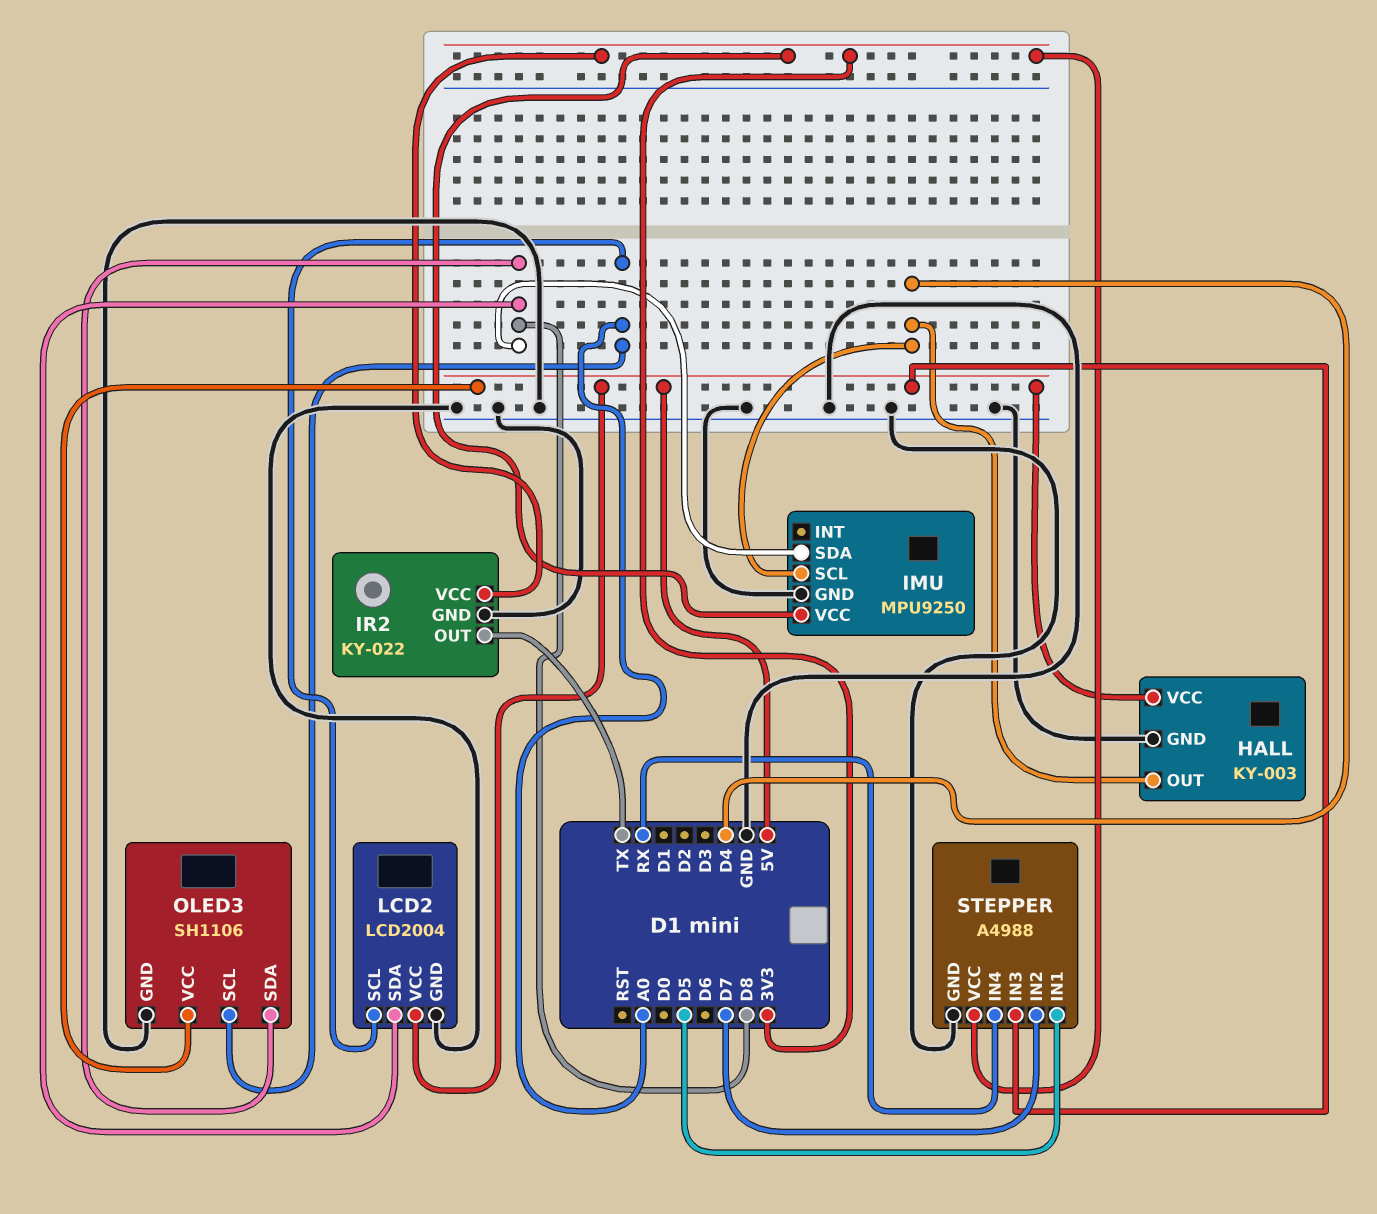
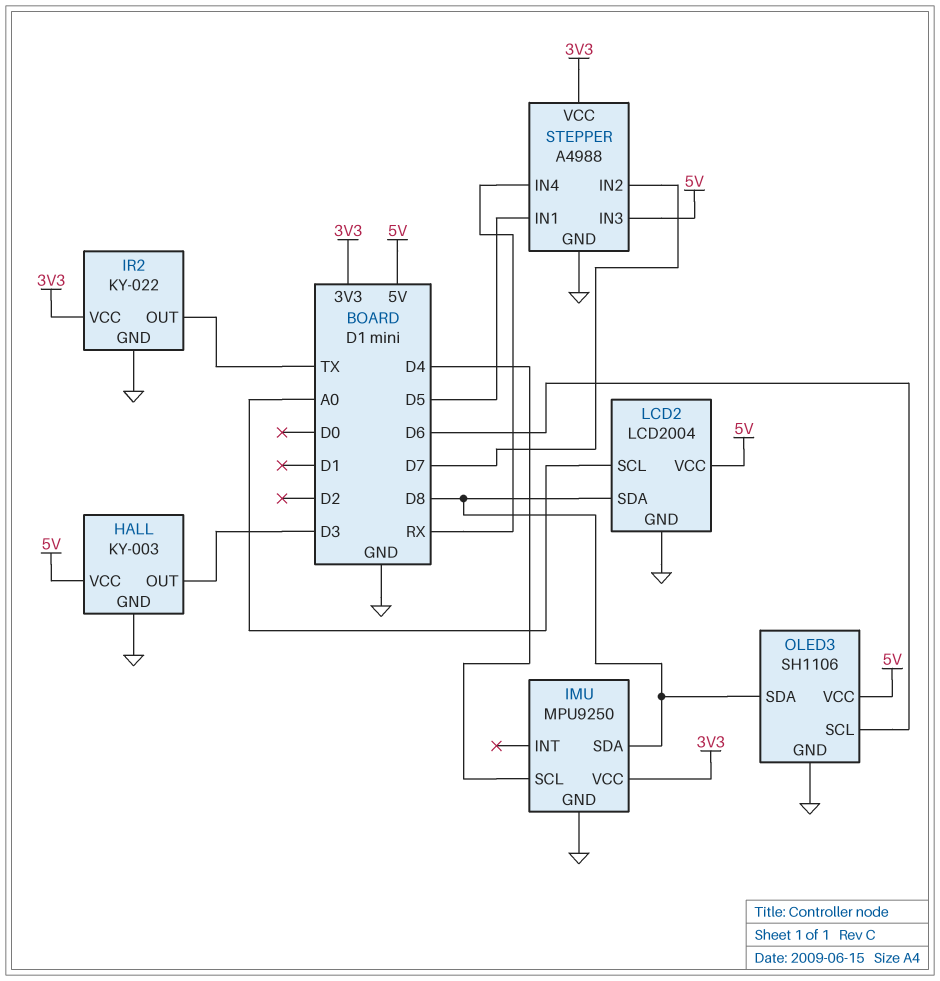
HALL pin OUT: D4 -> D3
OLED3 pin SCL: A0 -> D6

